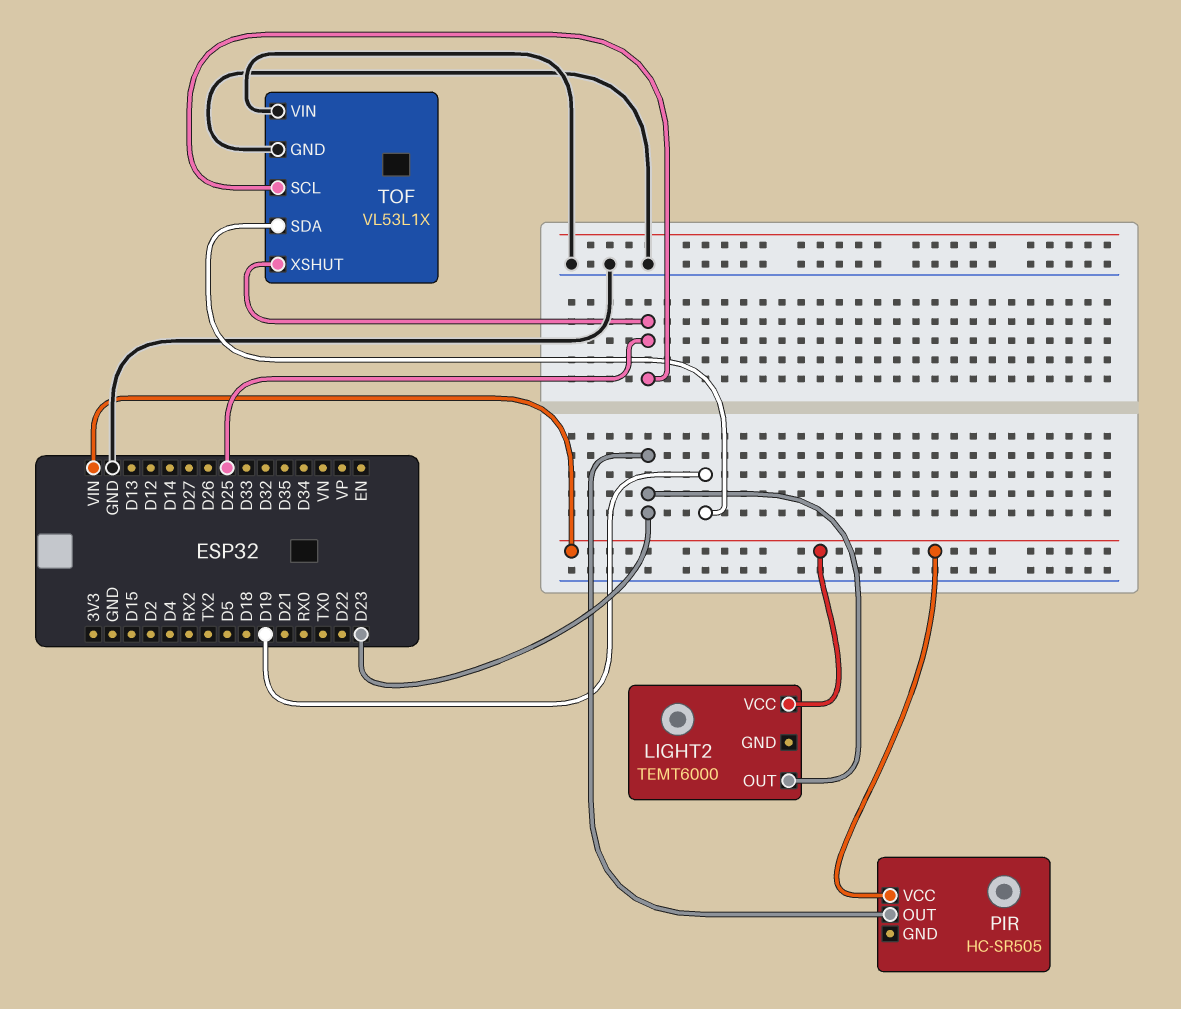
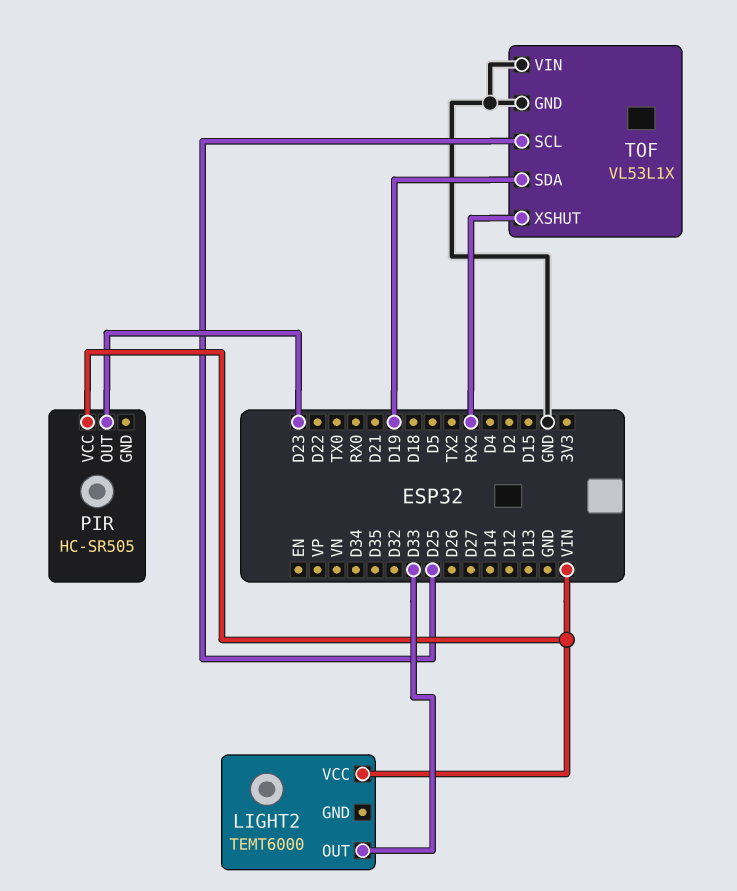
LIGHT2 pin OUT: D23 -> D33
TOF pin XSHUT: D25 -> RX2

